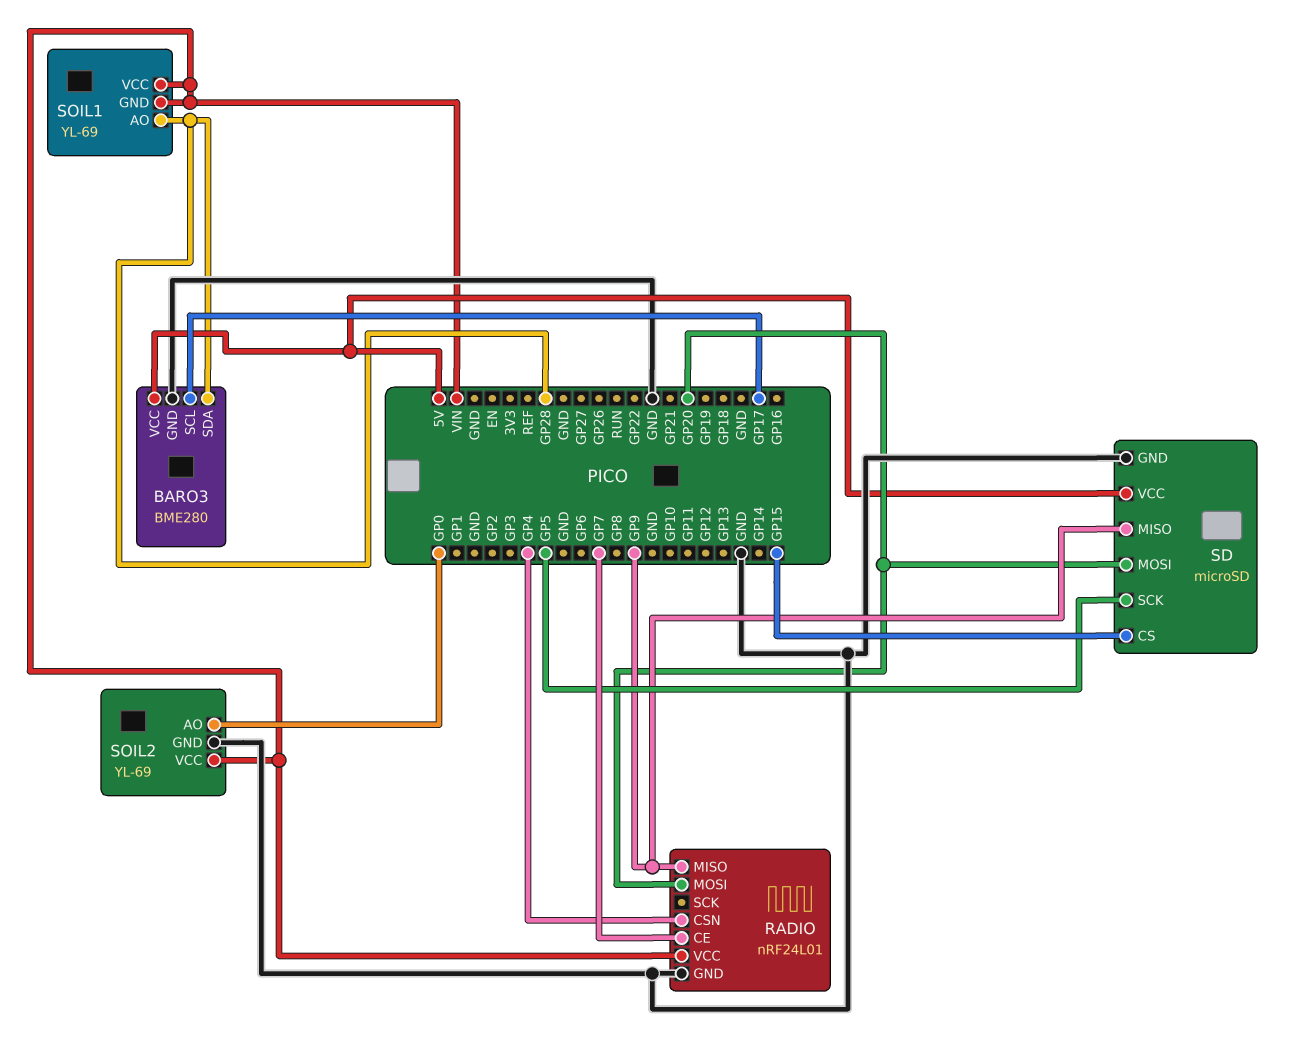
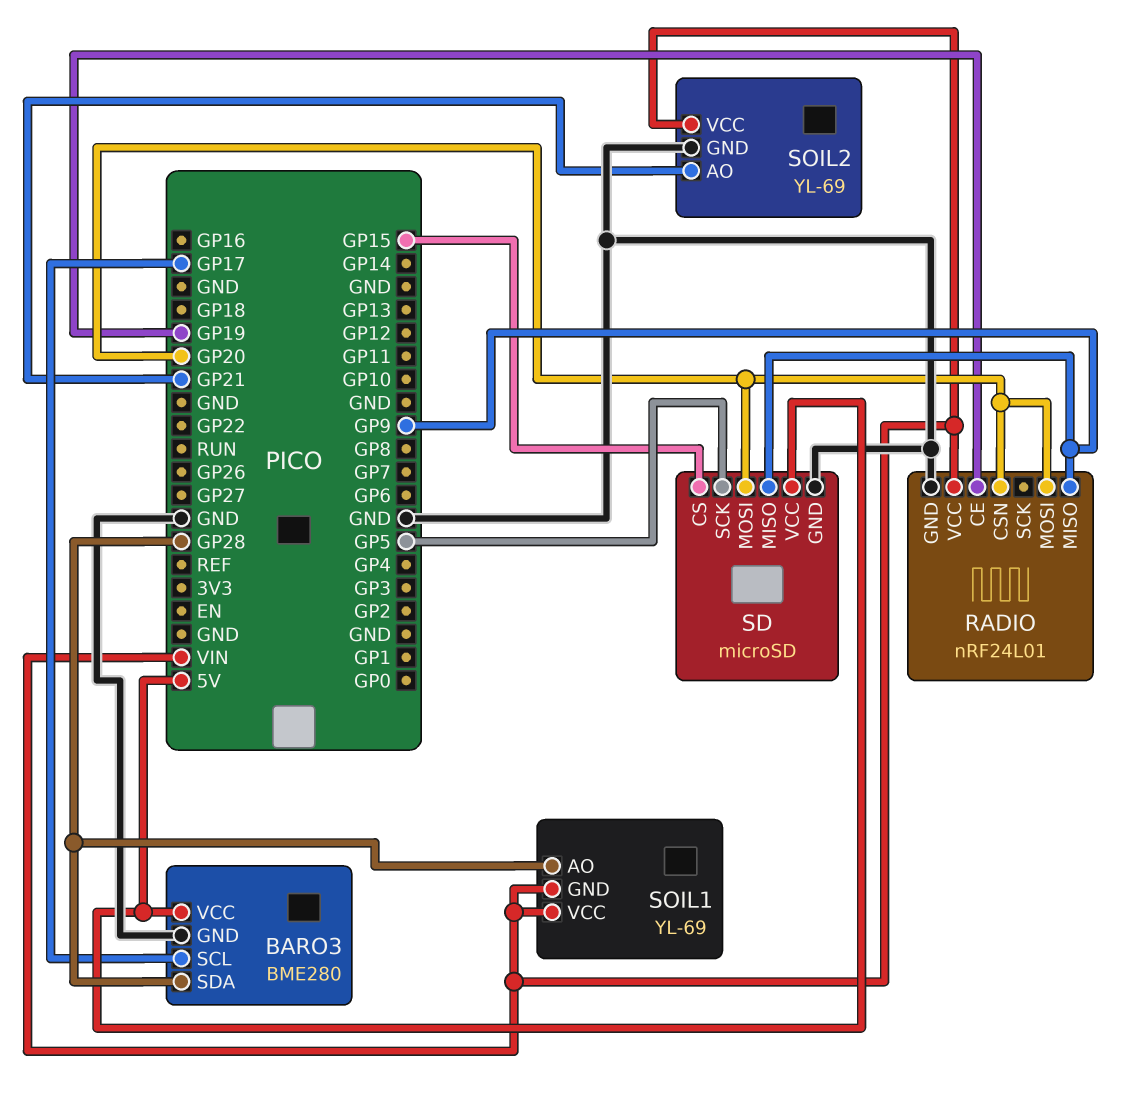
RADIO pin CE: GP7 -> GP19
RADIO pin CSN: GP4 -> GP20
SOIL2 pin AO: GP0 -> GP21

